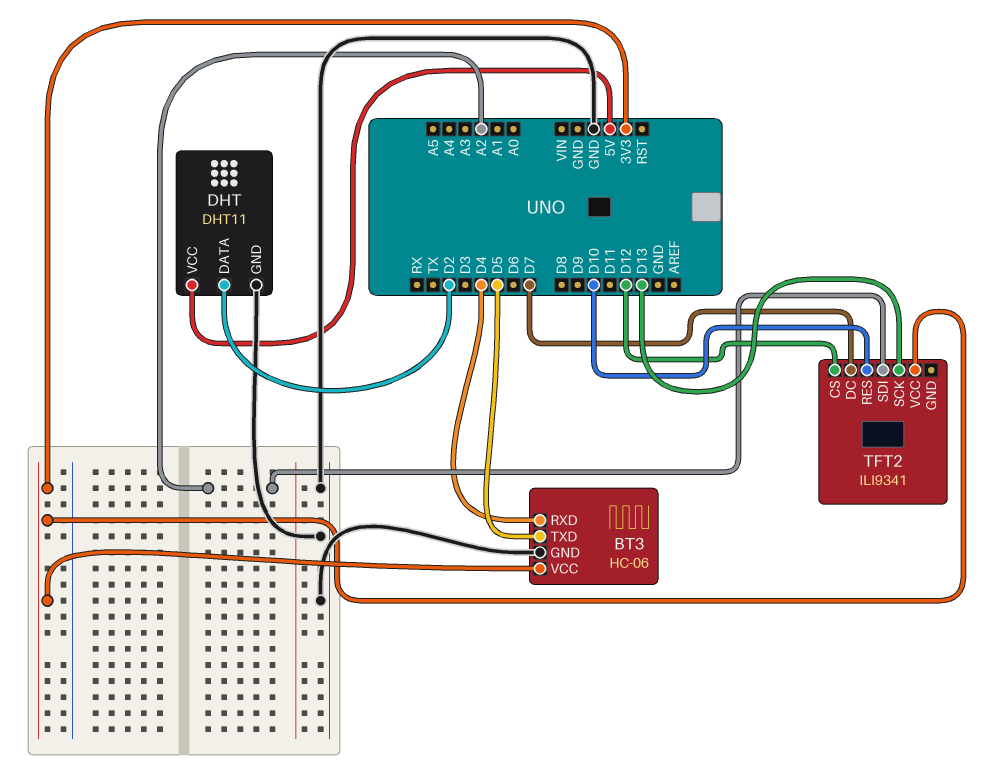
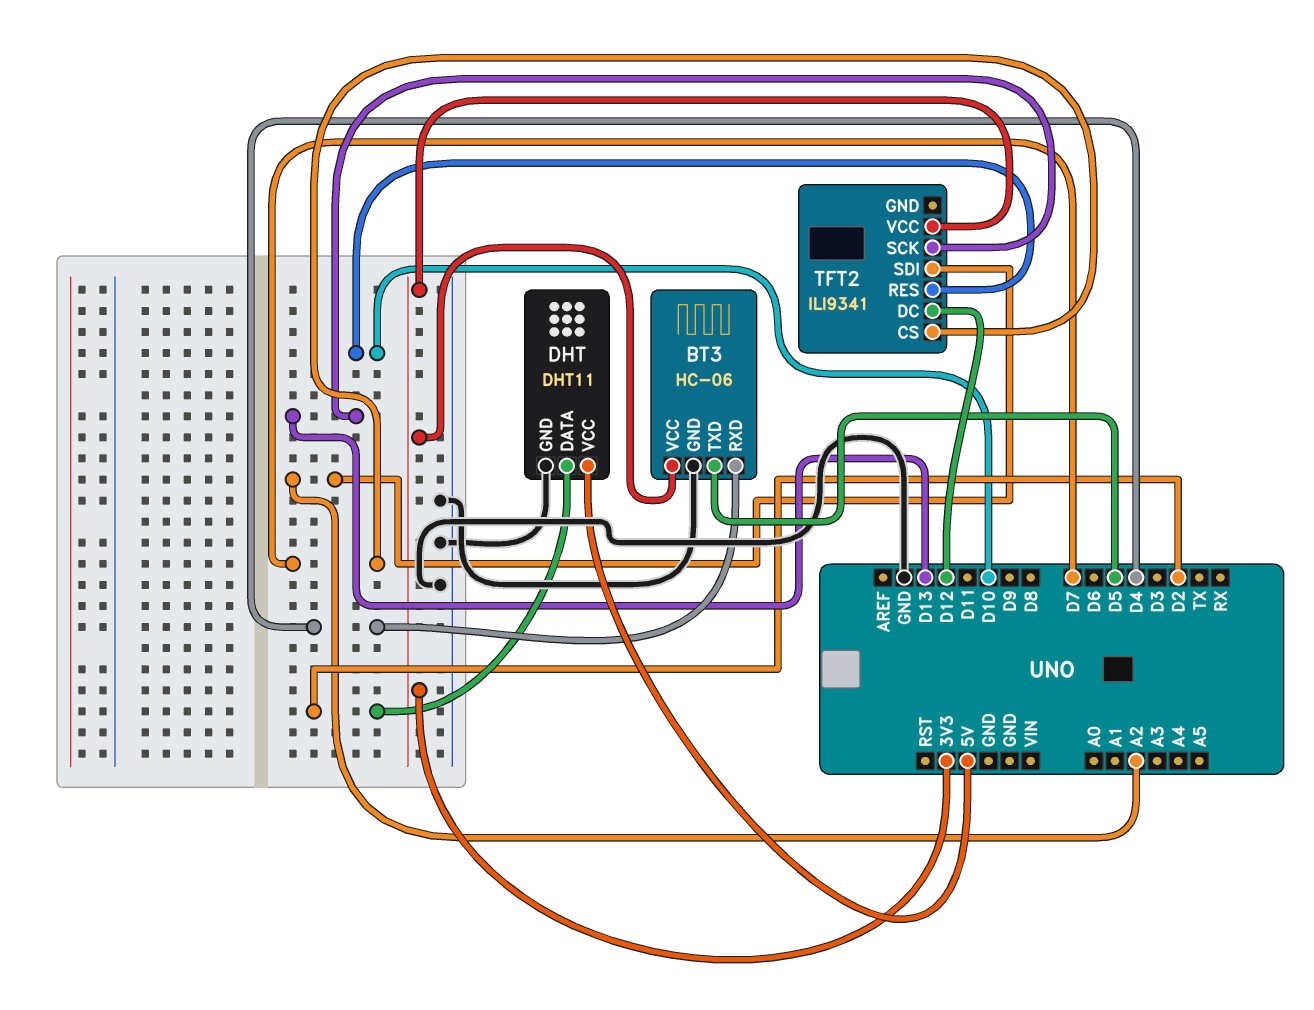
TFT2 pin CS: D12 -> D7
TFT2 pin DC: D7 -> D12

